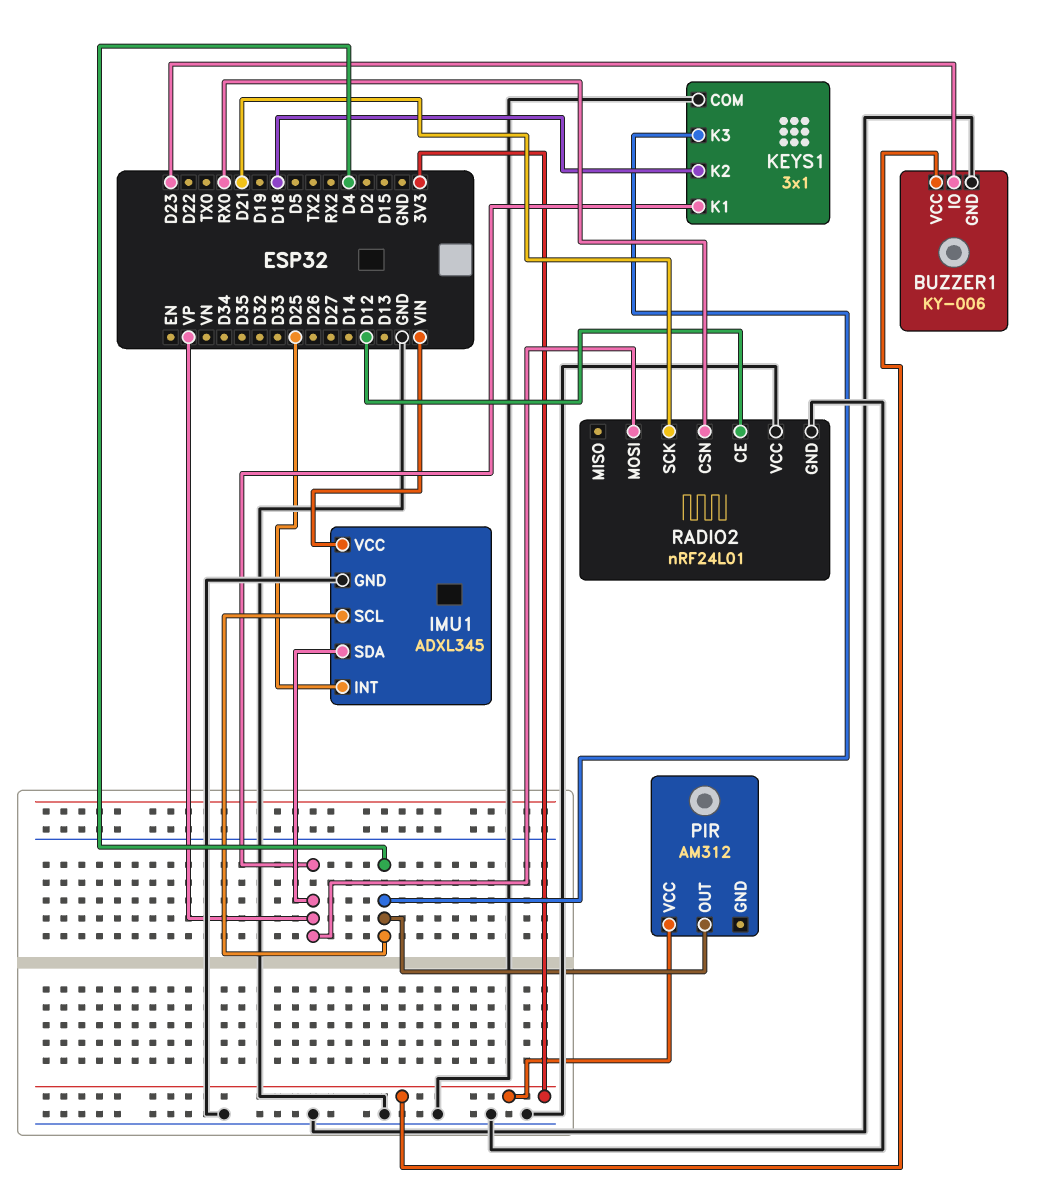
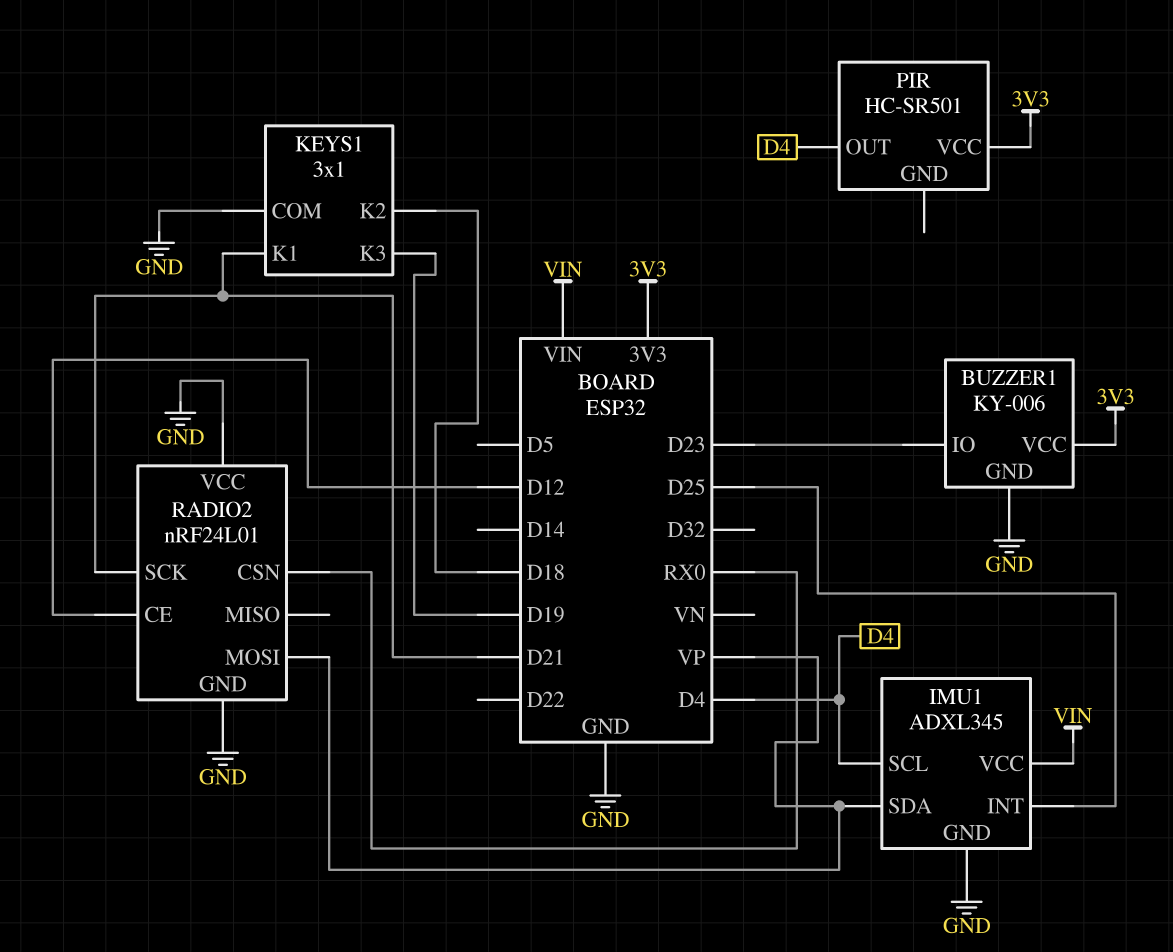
KEYS1 pin K1: VP -> D21
KEYS1 pin K3: D4 -> D19
PIR: AM312 -> HC-SR501

